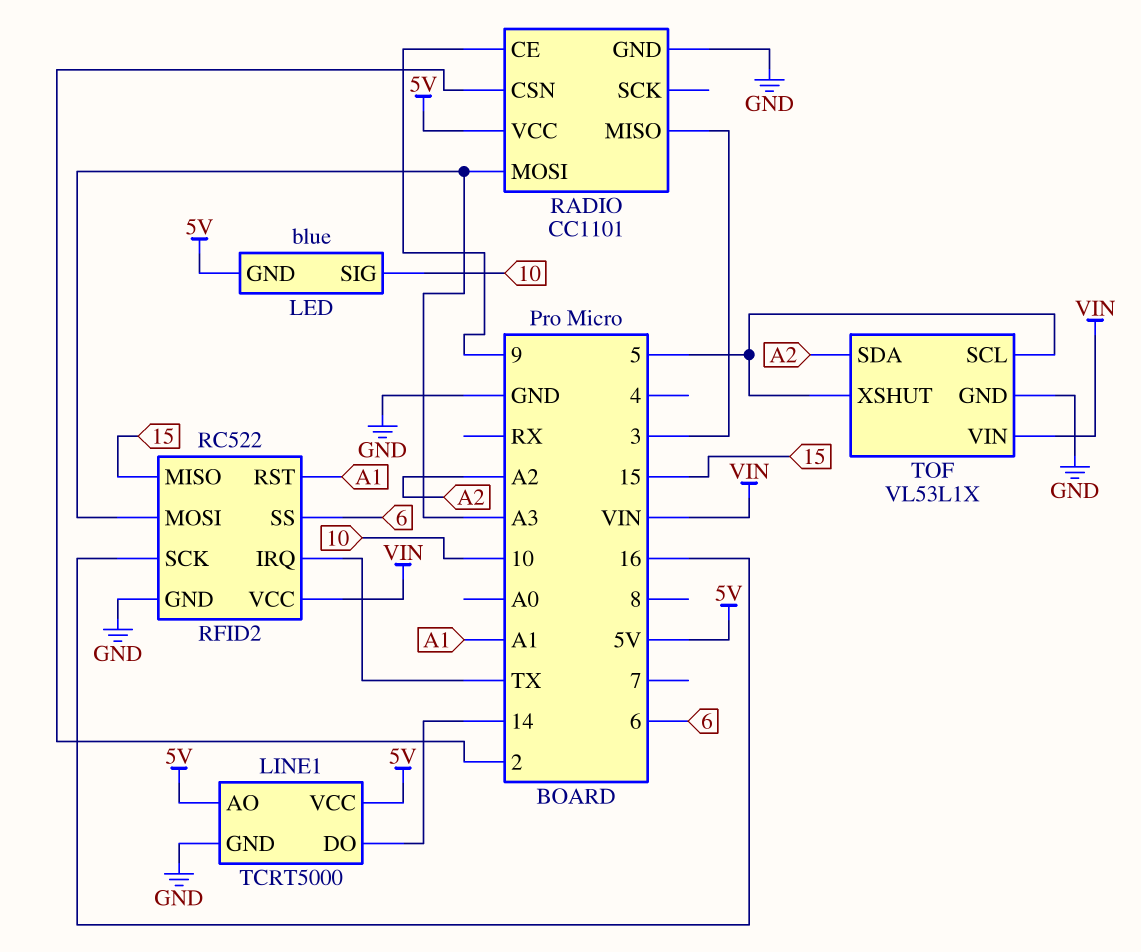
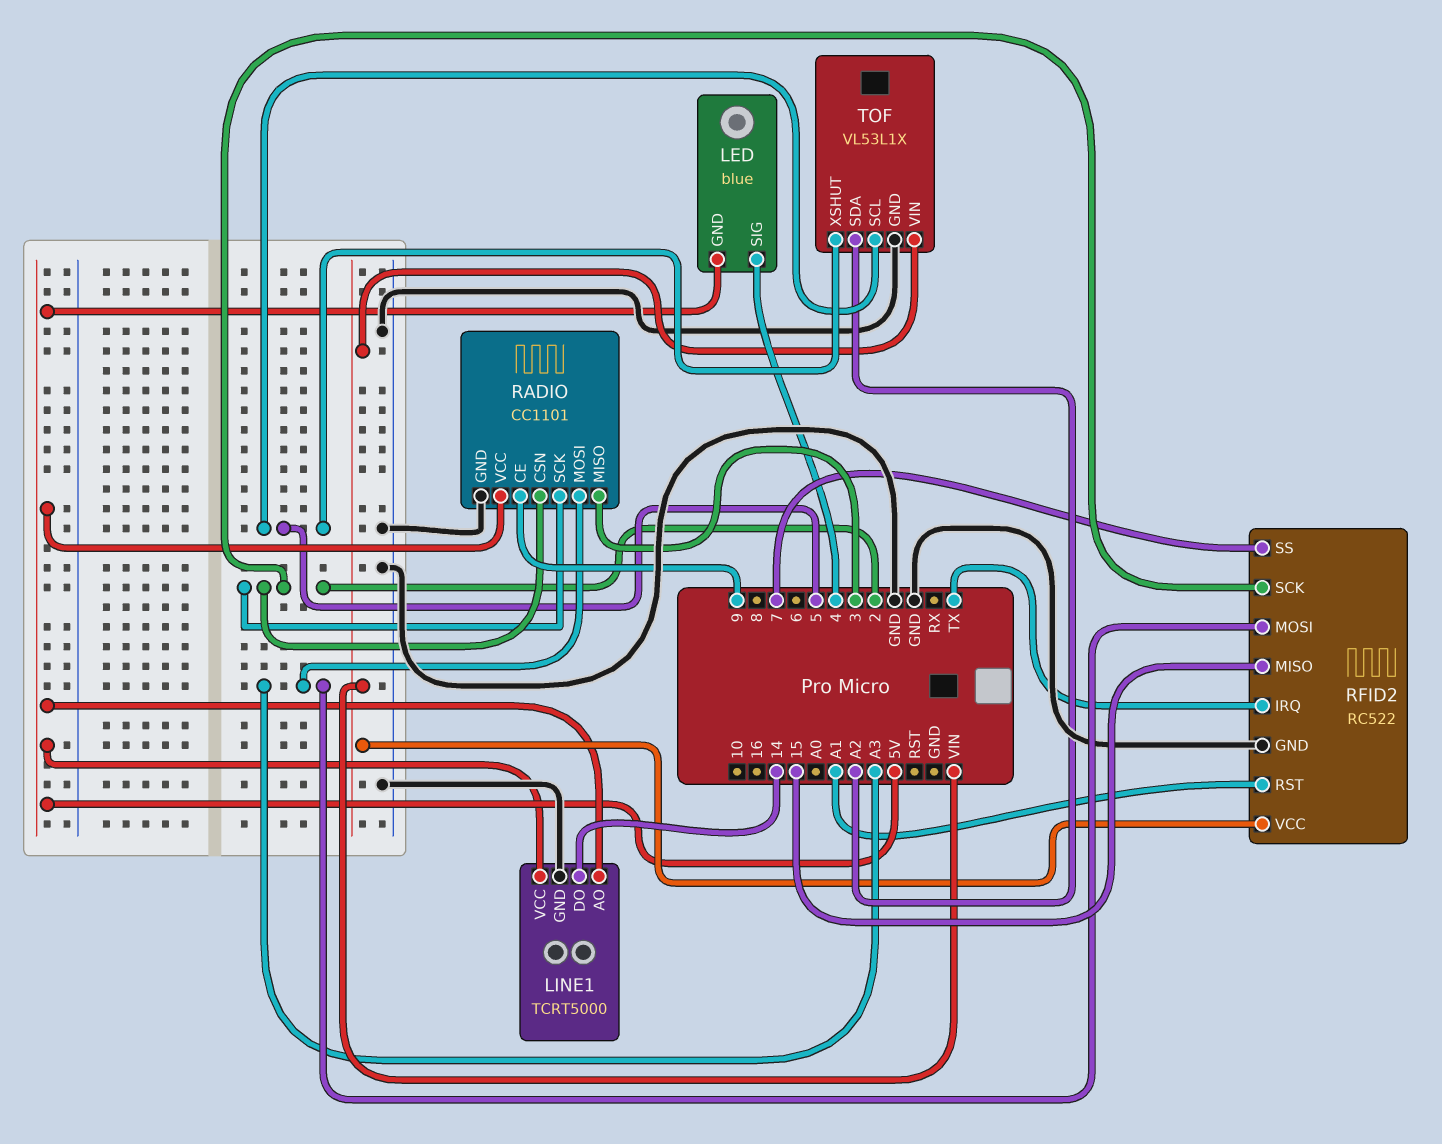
LED pin SIG: 10 -> 4
RADIO pin SCK: none -> 2
RFID2 pin SCK: 16 -> 2
RFID2 pin SS: 6 -> 7

